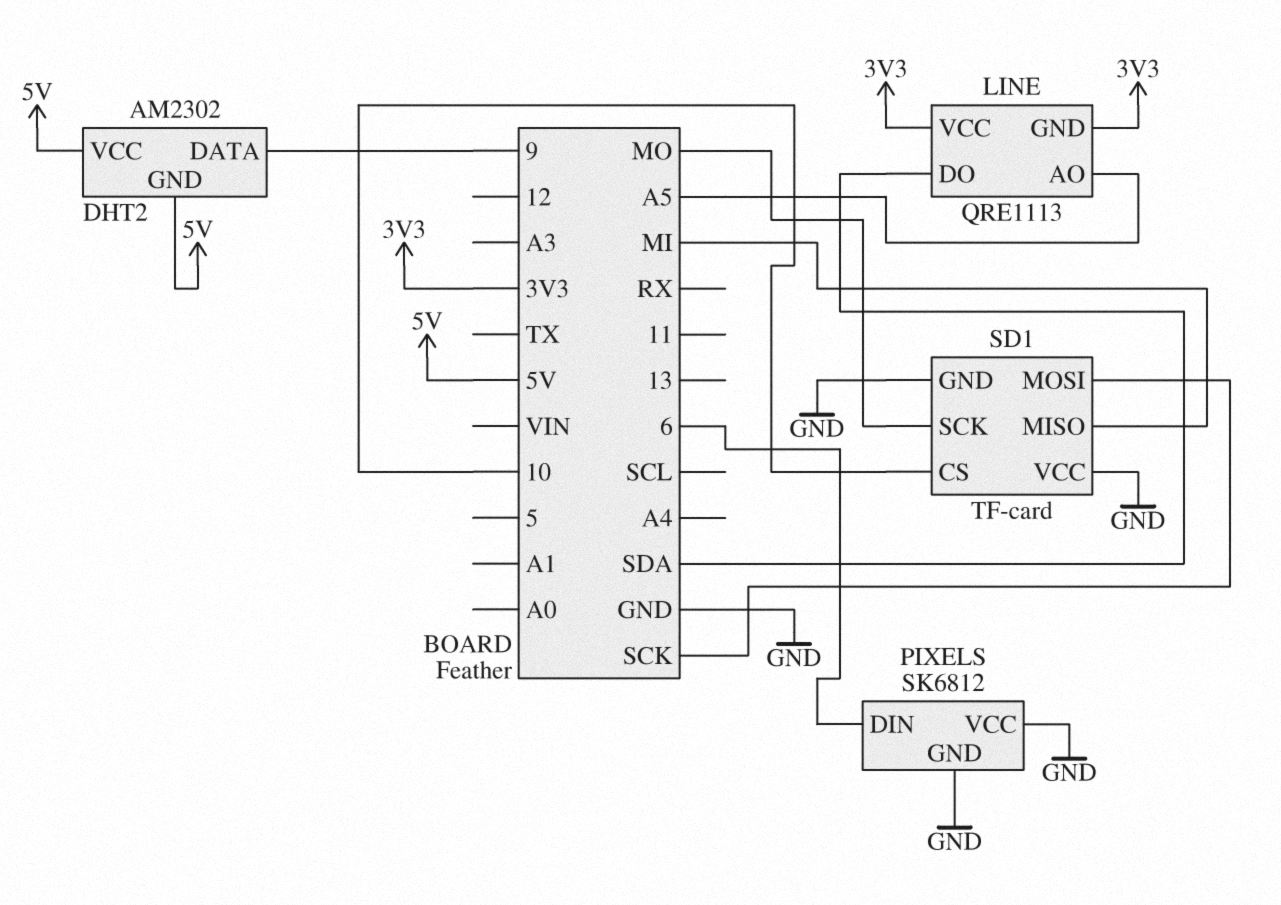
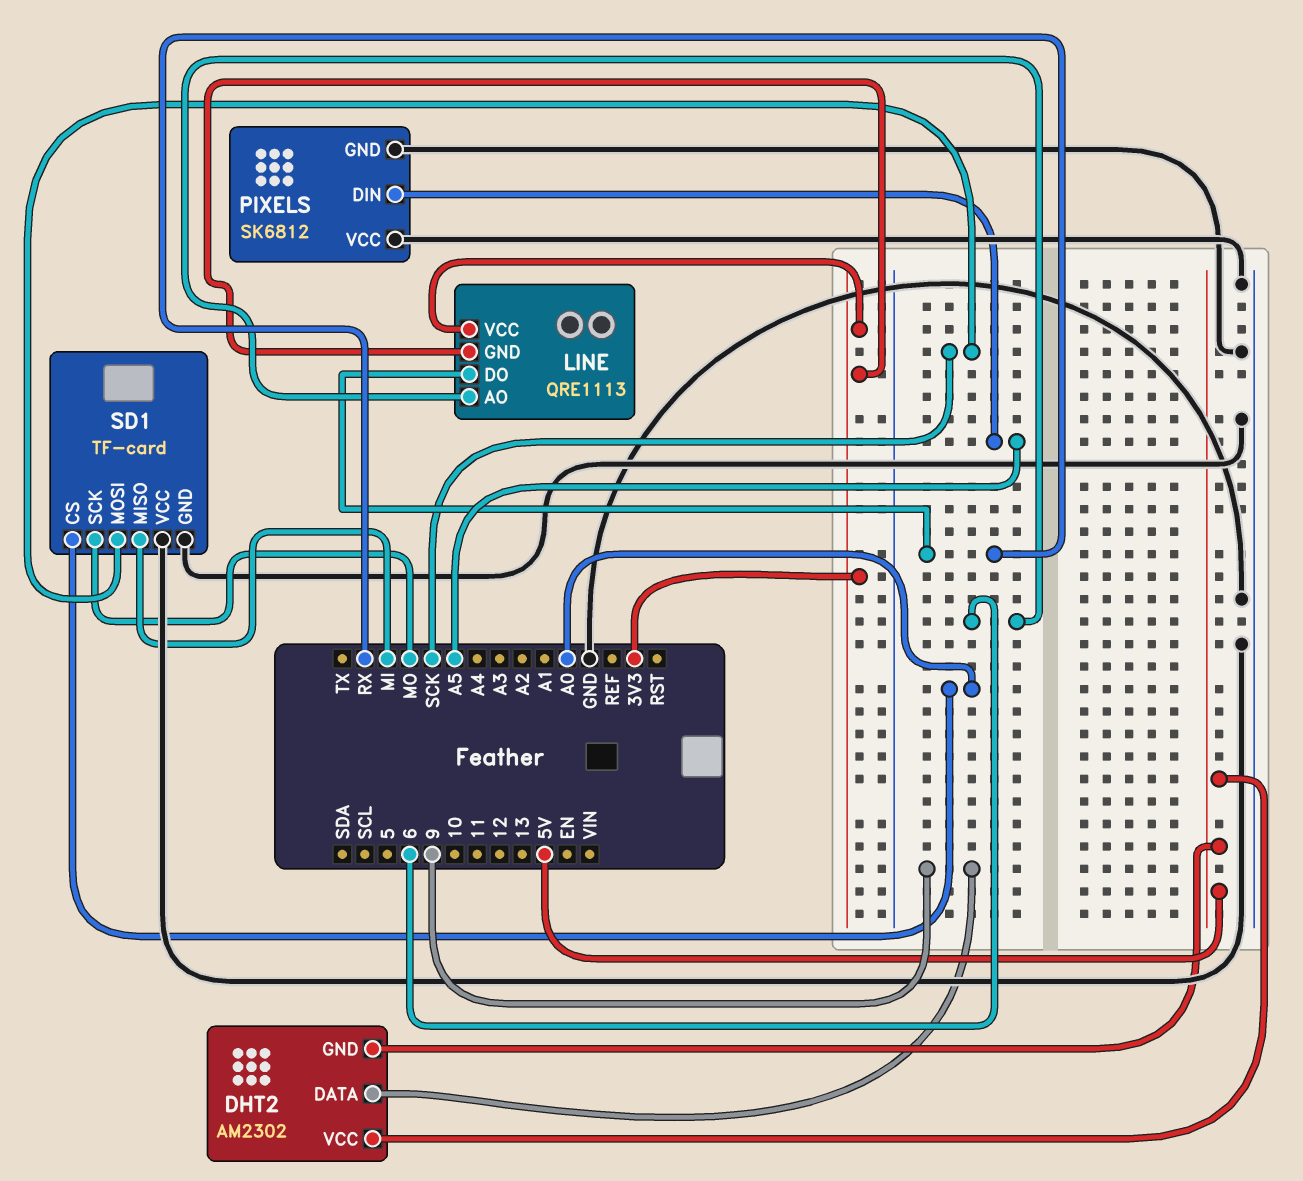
LINE pin AO: A5 -> 6
LINE pin DO: SDA -> RX
PIXELS pin DIN: 6 -> A5
SD1 pin CS: 10 -> A0

